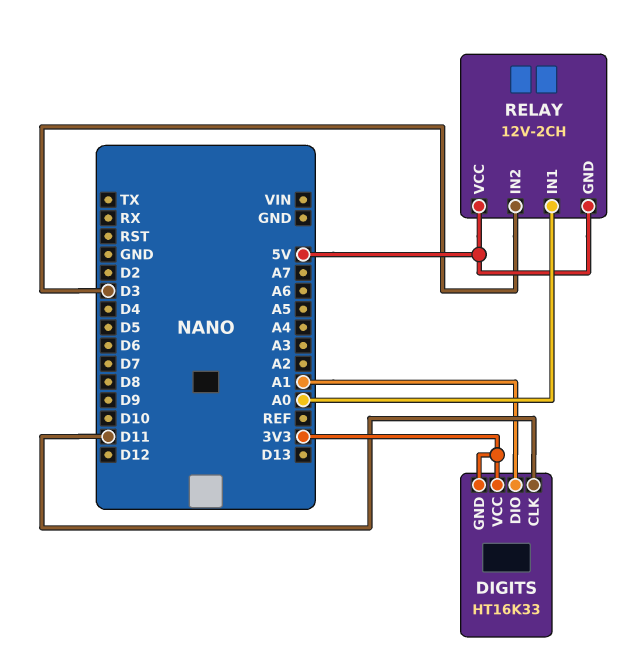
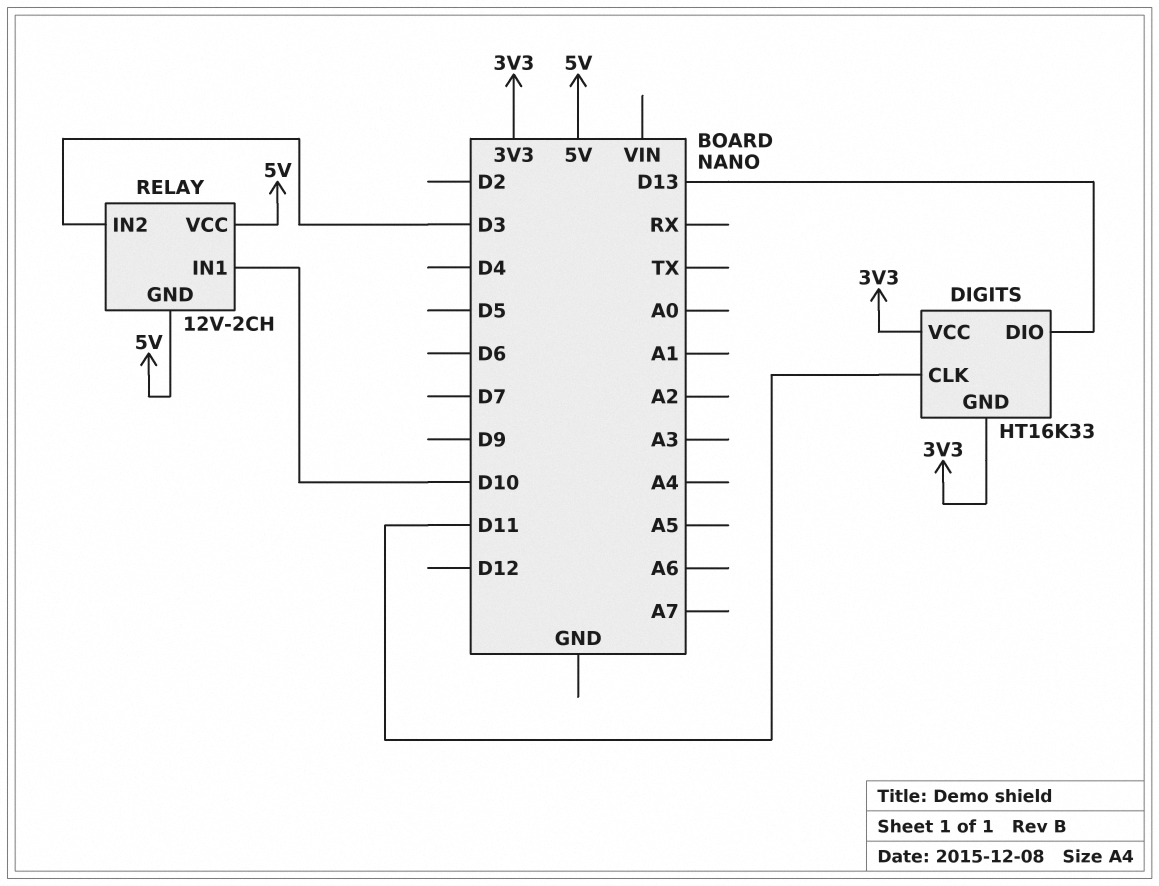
DIGITS pin DIO: A1 -> D13
RELAY pin IN1: A0 -> D10

